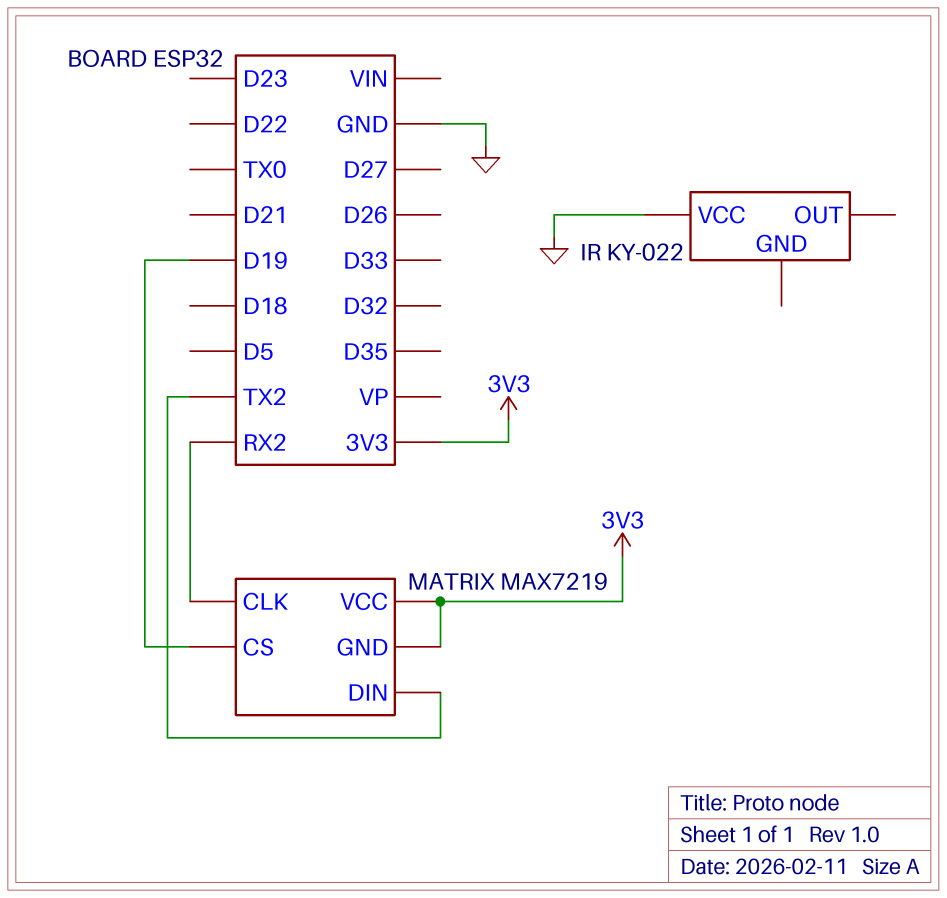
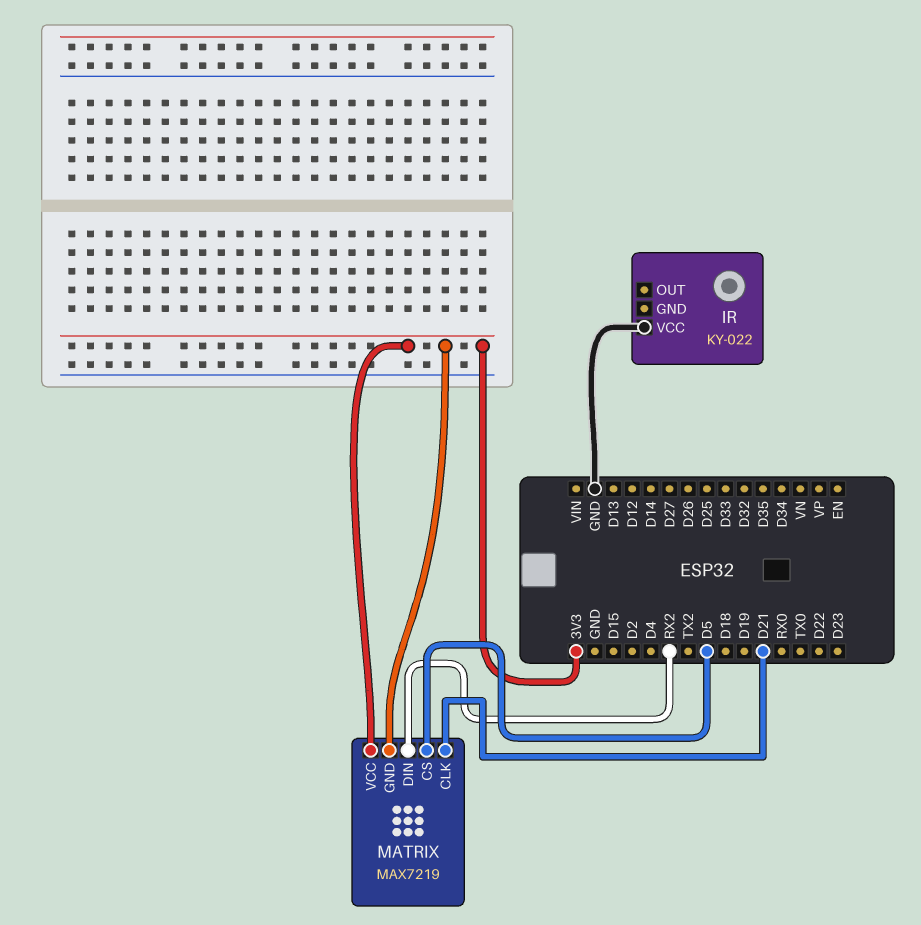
MATRIX pin CLK: RX2 -> D21
MATRIX pin CS: D19 -> D5
MATRIX pin DIN: TX2 -> RX2

